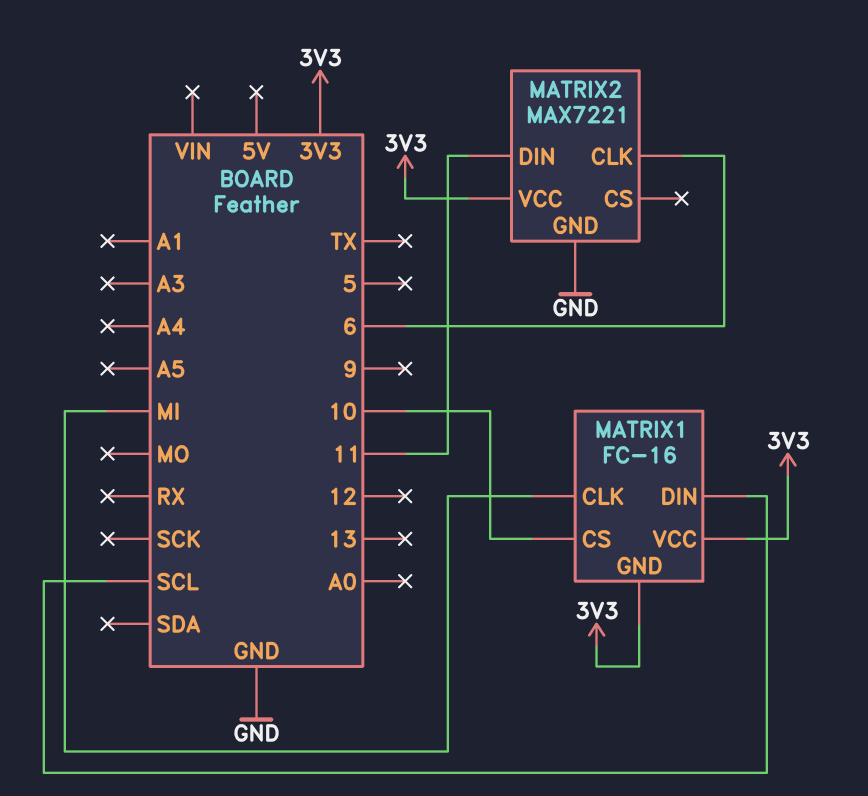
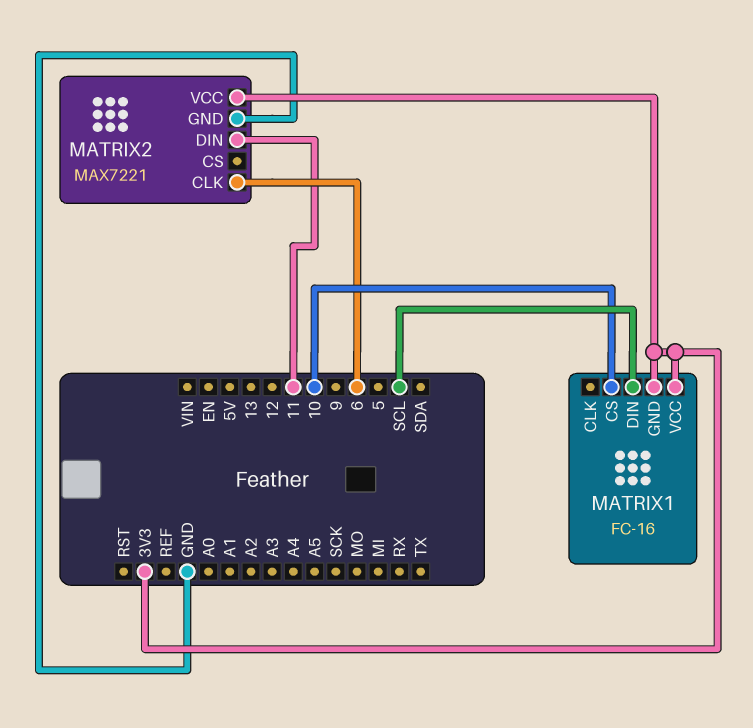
MATRIX1 pin CLK: MI -> none

